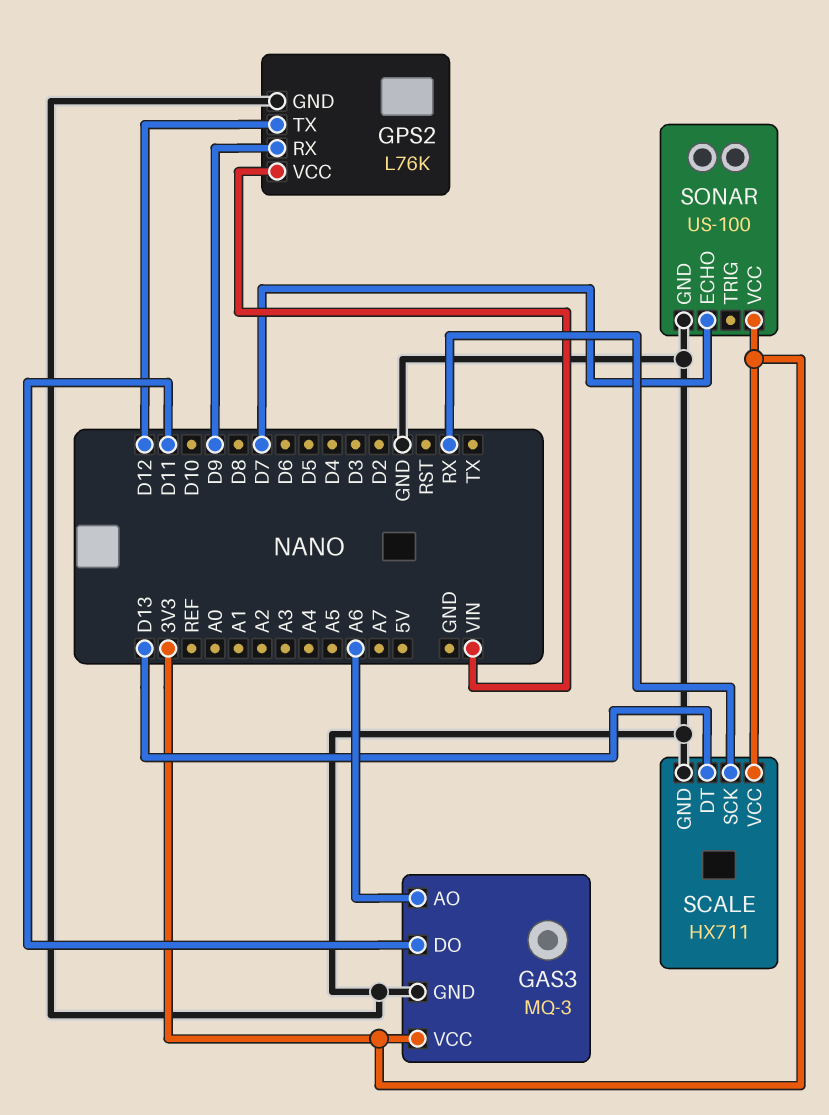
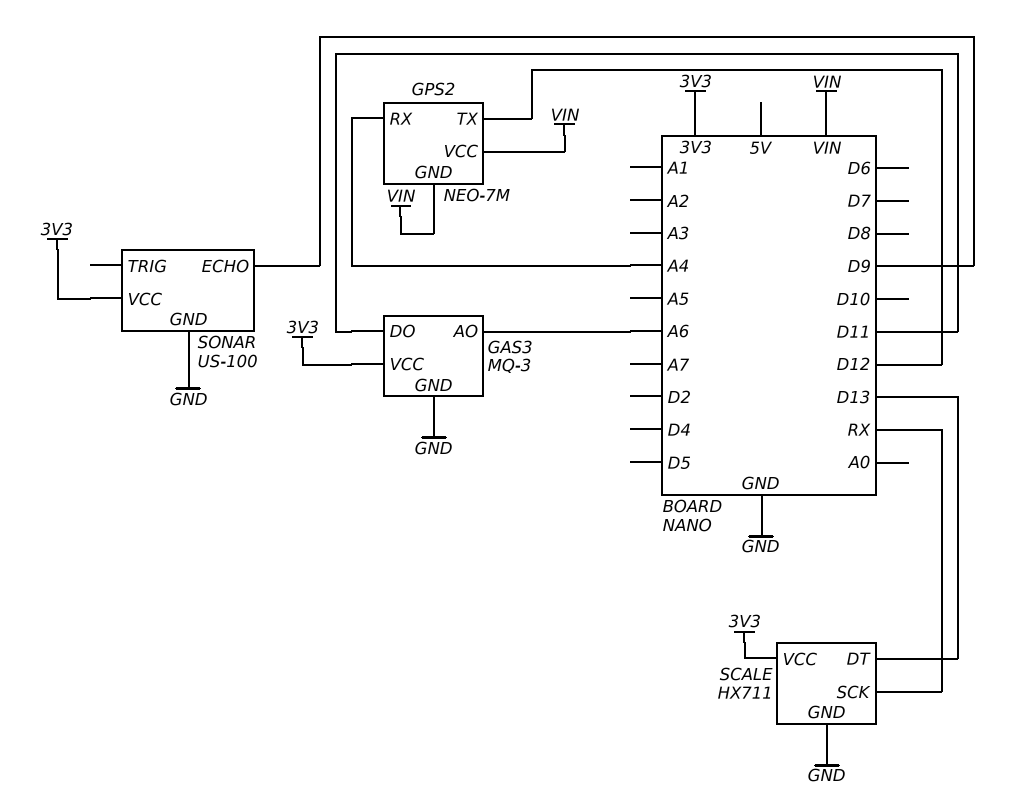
GPS2: L76K -> NEO-7M
GPS2 pin GND: GND -> VIN
GPS2 pin RX: D9 -> A4
SONAR pin ECHO: D7 -> D9

